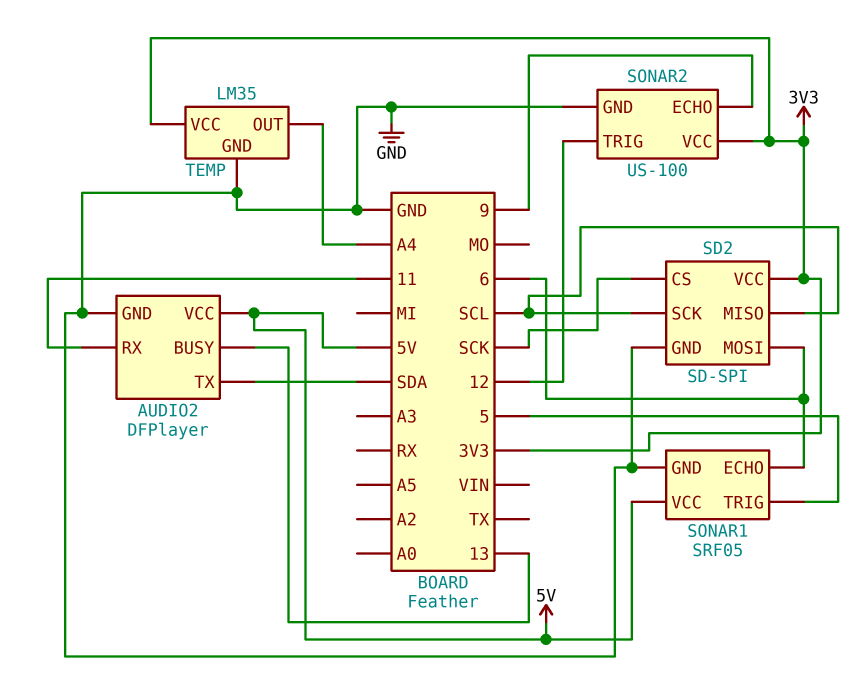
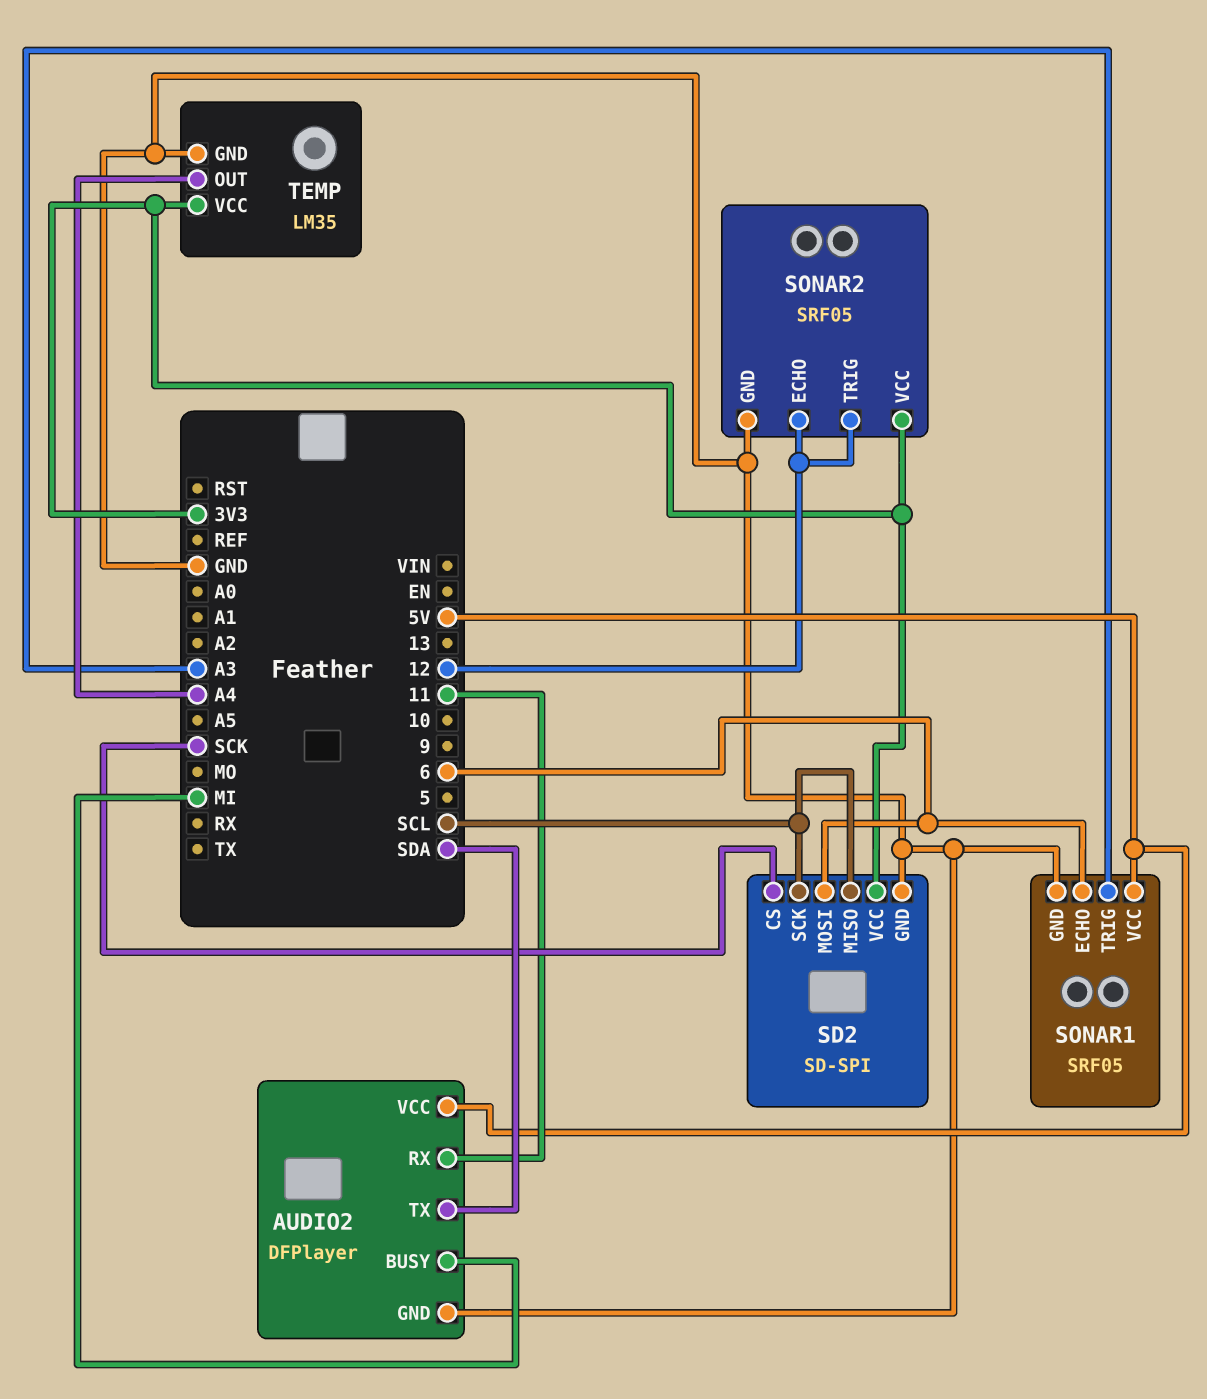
AUDIO2 pin BUSY: 13 -> MI
SONAR1 pin TRIG: 5 -> A3
SONAR2: US-100 -> SRF05
SONAR2 pin ECHO: 9 -> 12

